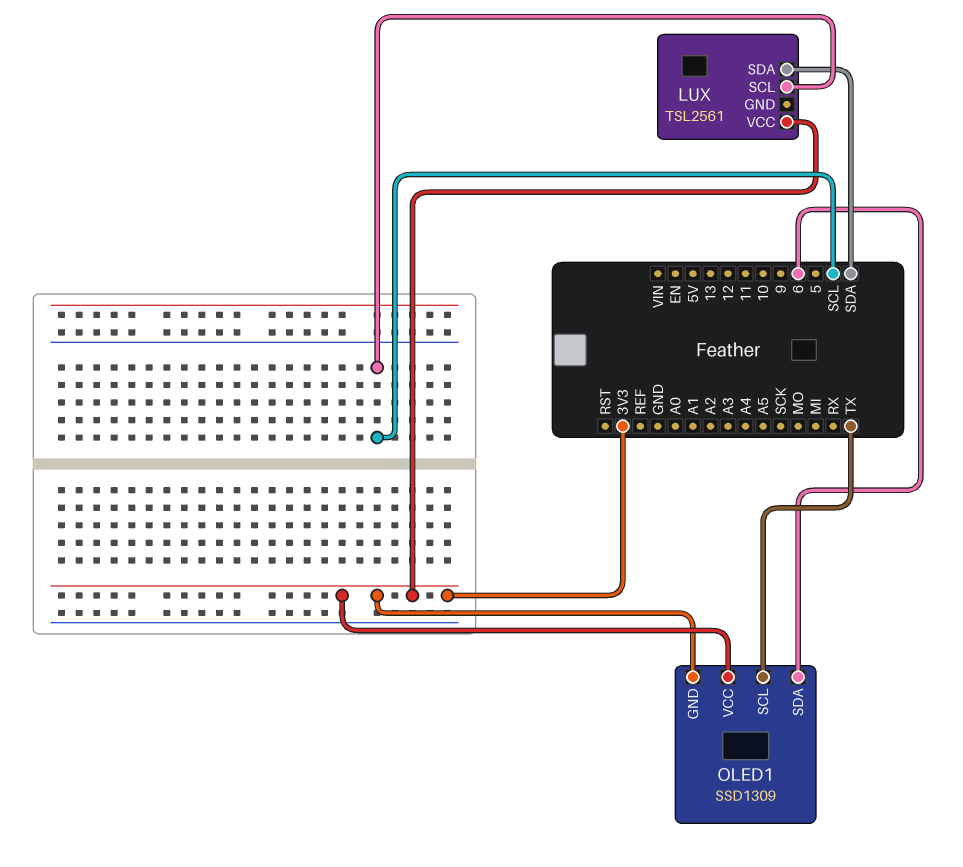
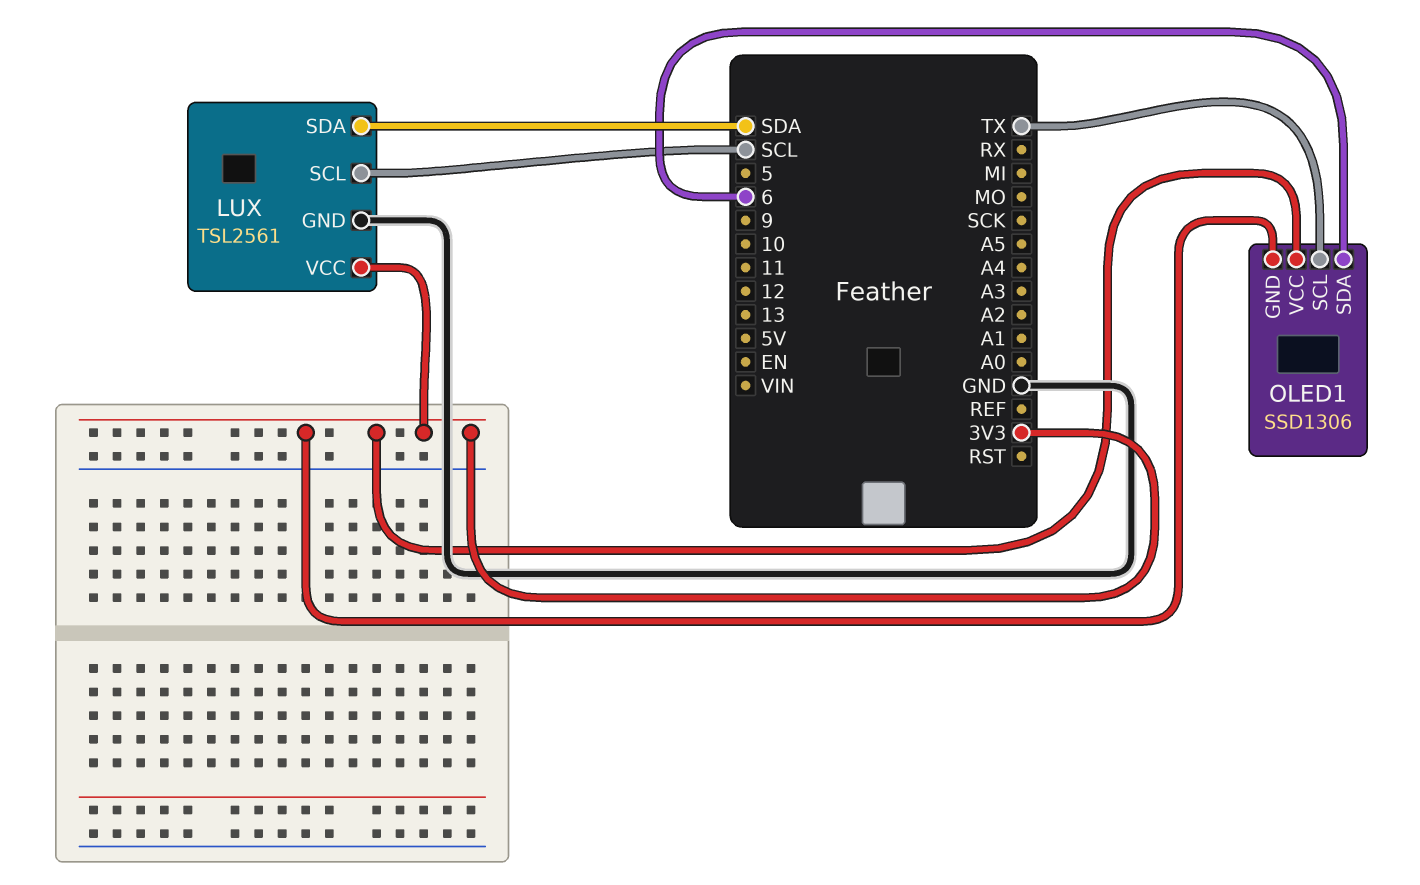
LUX pin GND: none -> GND
OLED1: SSD1309 -> SSD1306

